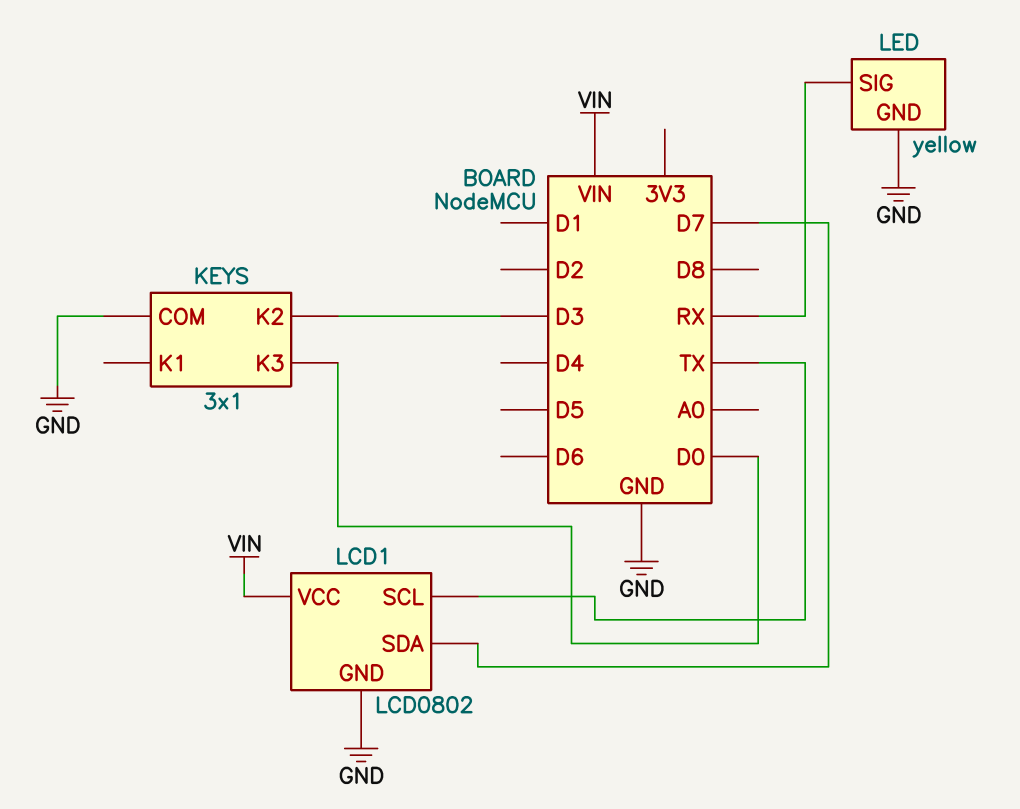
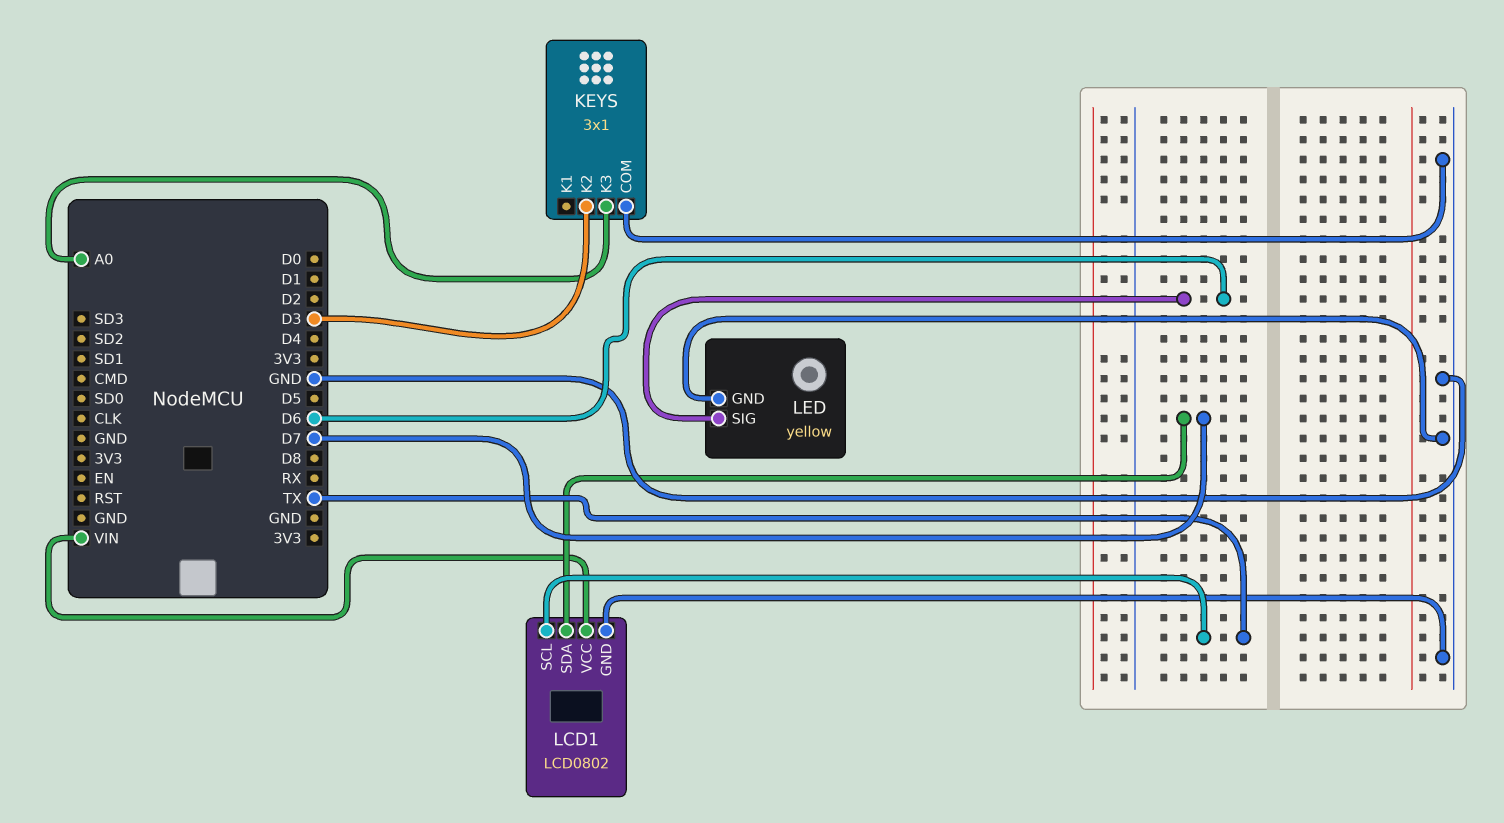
KEYS pin K3: D0 -> A0
LED pin SIG: RX -> D6

